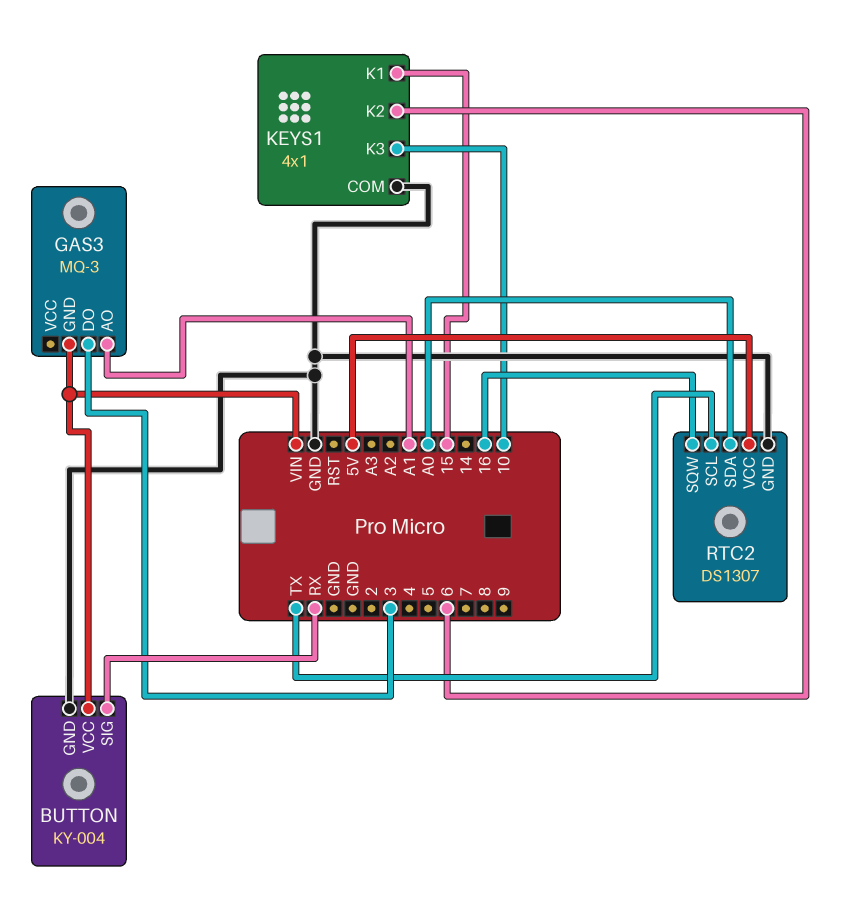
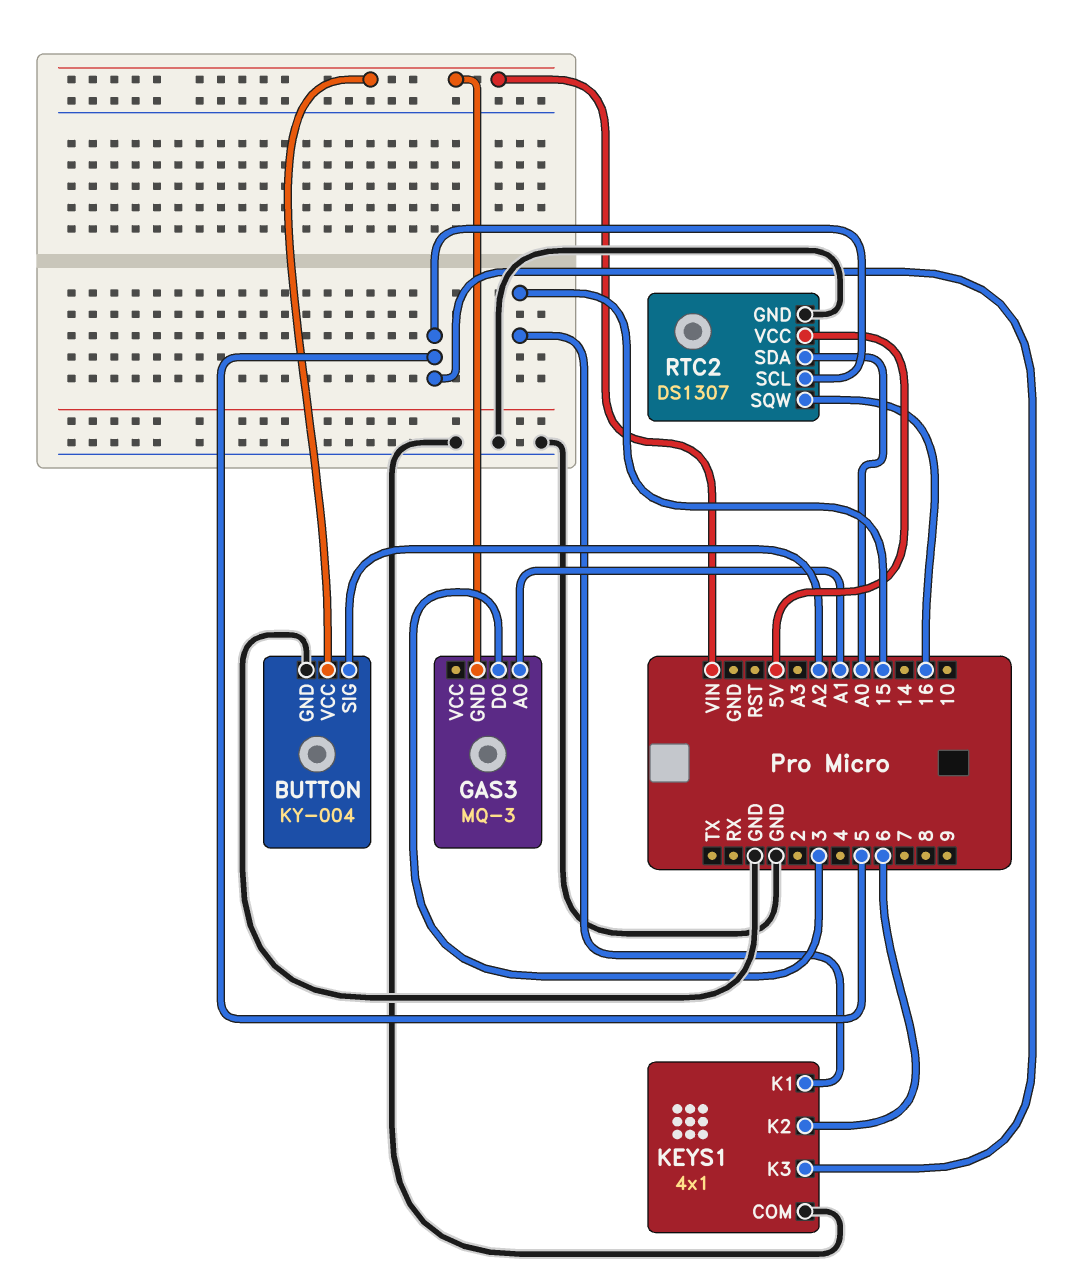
BUTTON pin SIG: RX -> A2
KEYS1 pin K3: 10 -> 5
RTC2 pin SCL: TX -> 5

